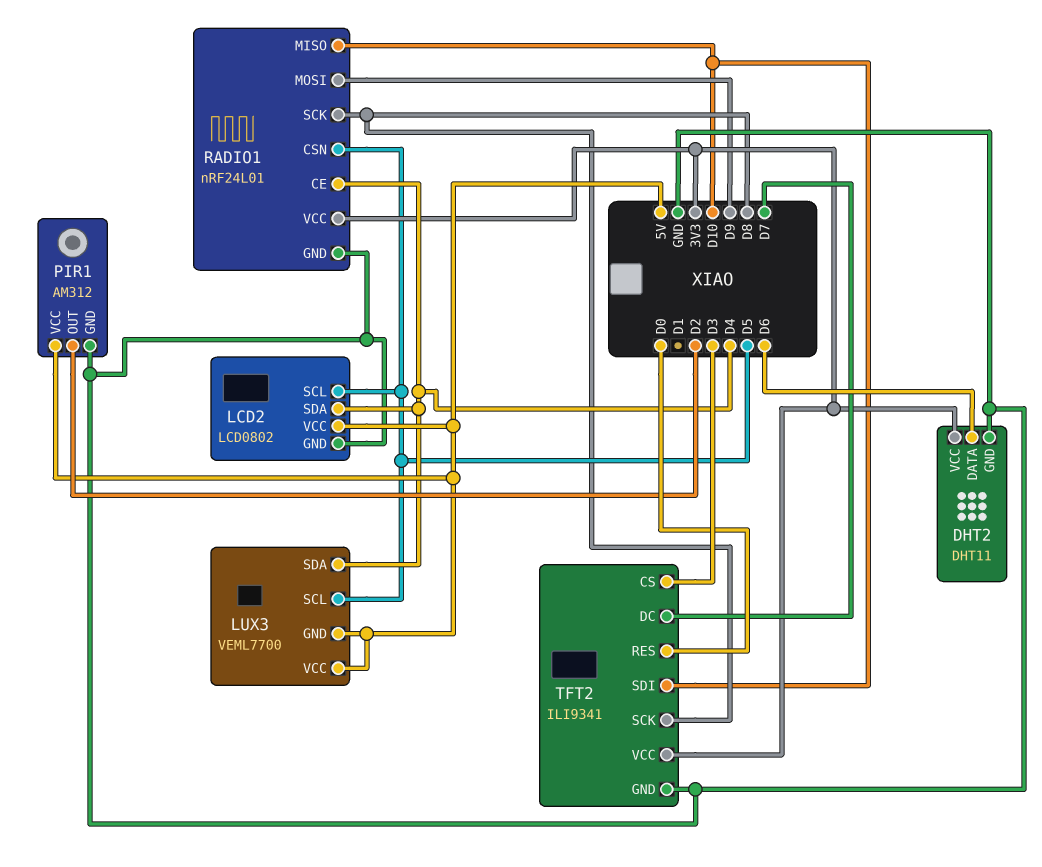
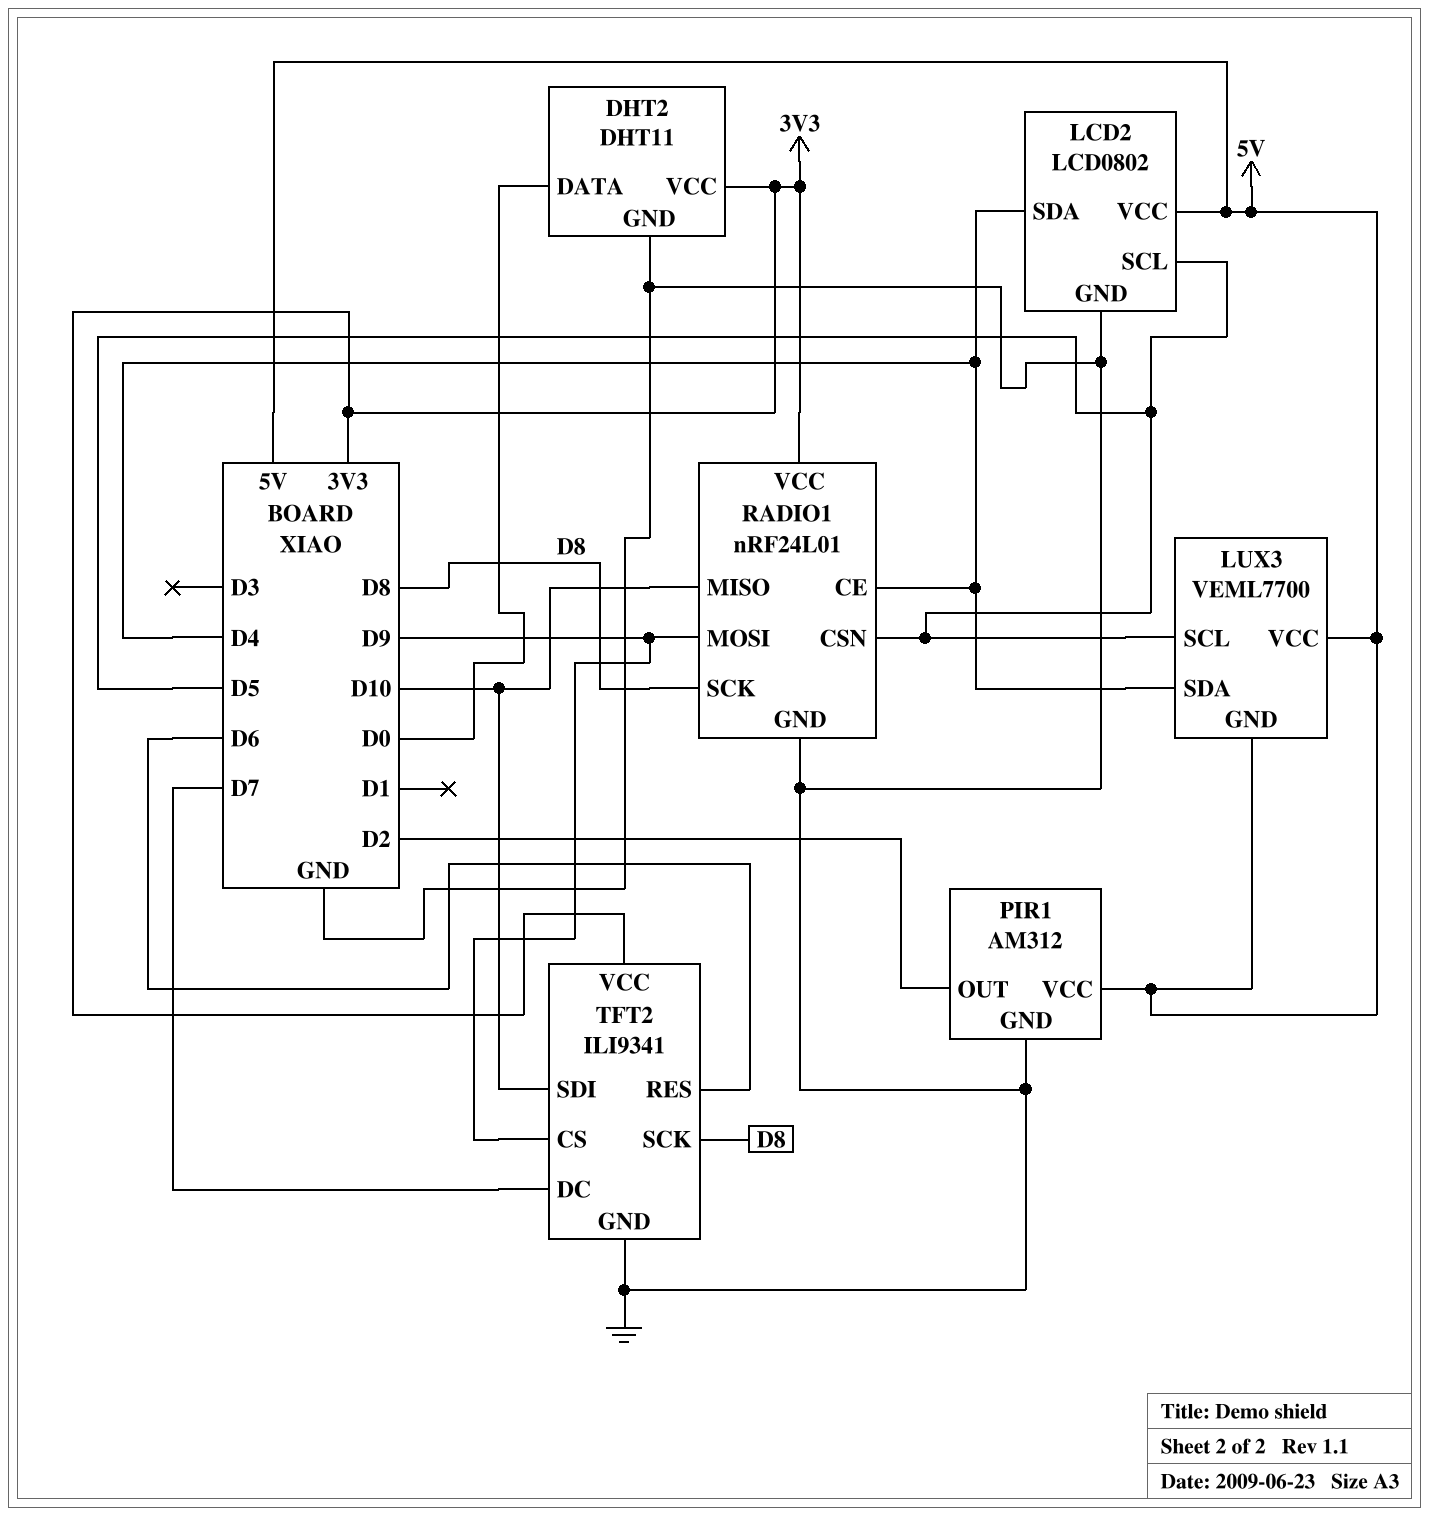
DHT2 pin DATA: D6 -> D0
TFT2 pin CS: D3 -> D9
TFT2 pin RES: D0 -> D6

